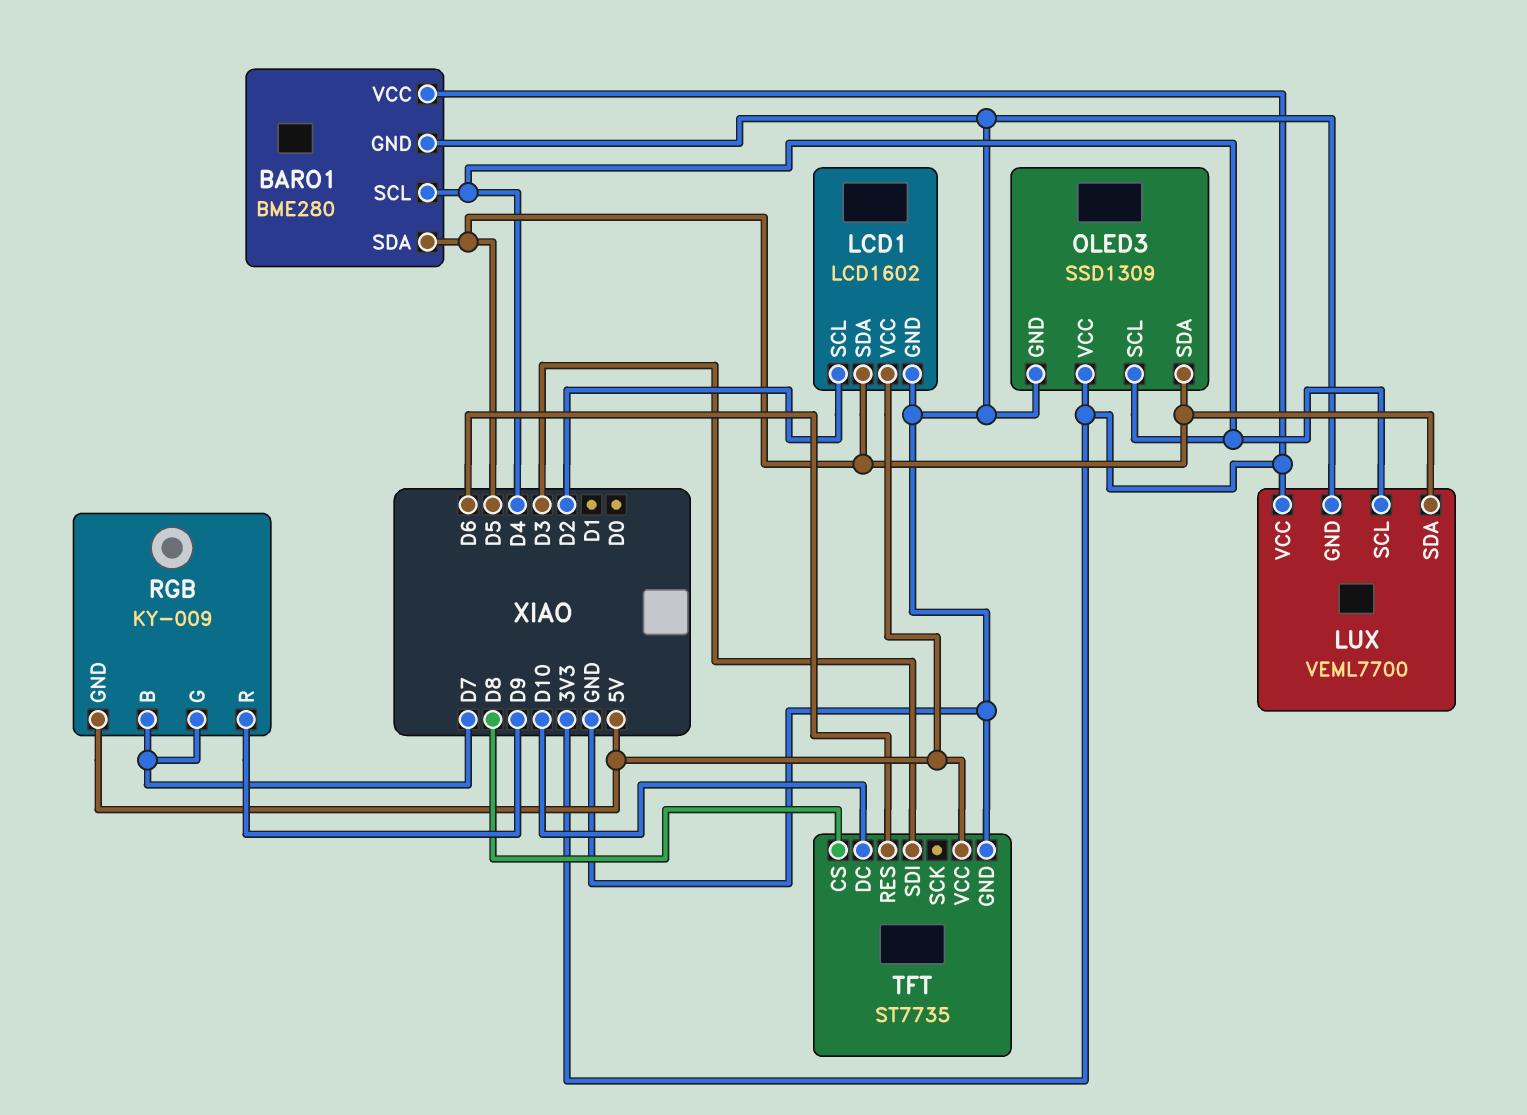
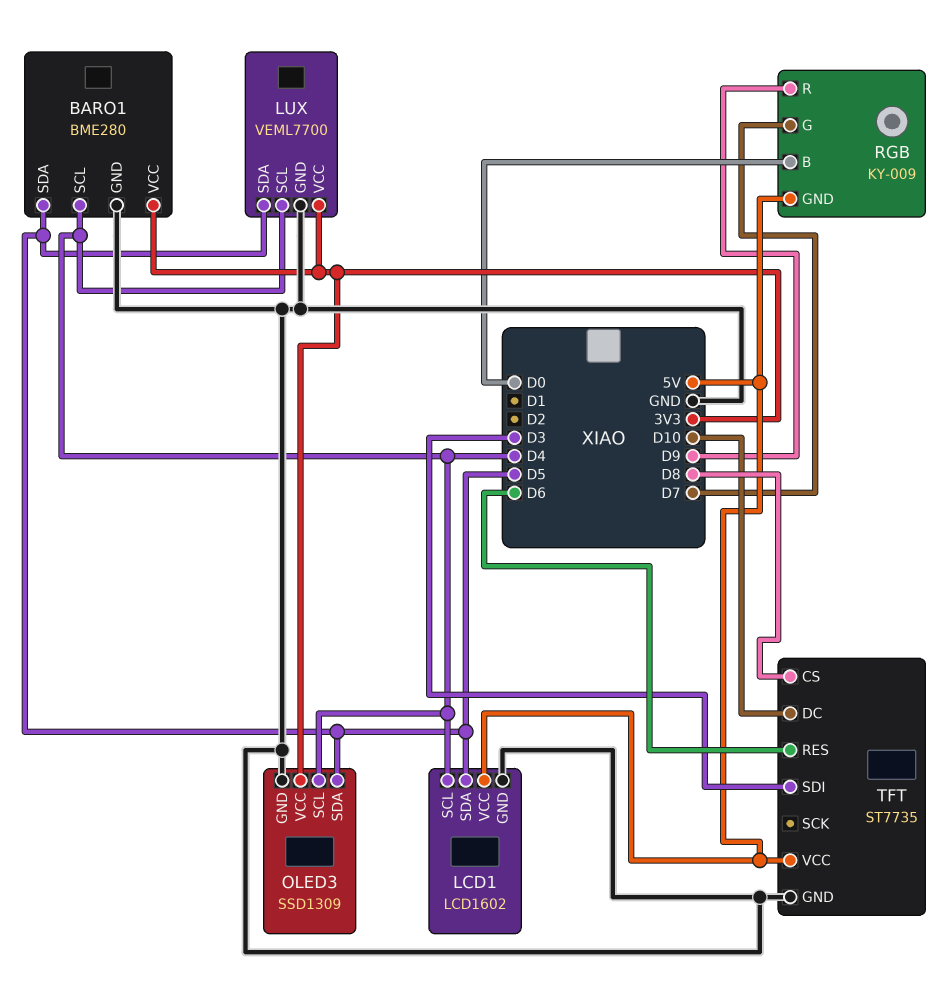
LCD1 pin SCL: D2 -> D4
RGB pin B: D7 -> D0

